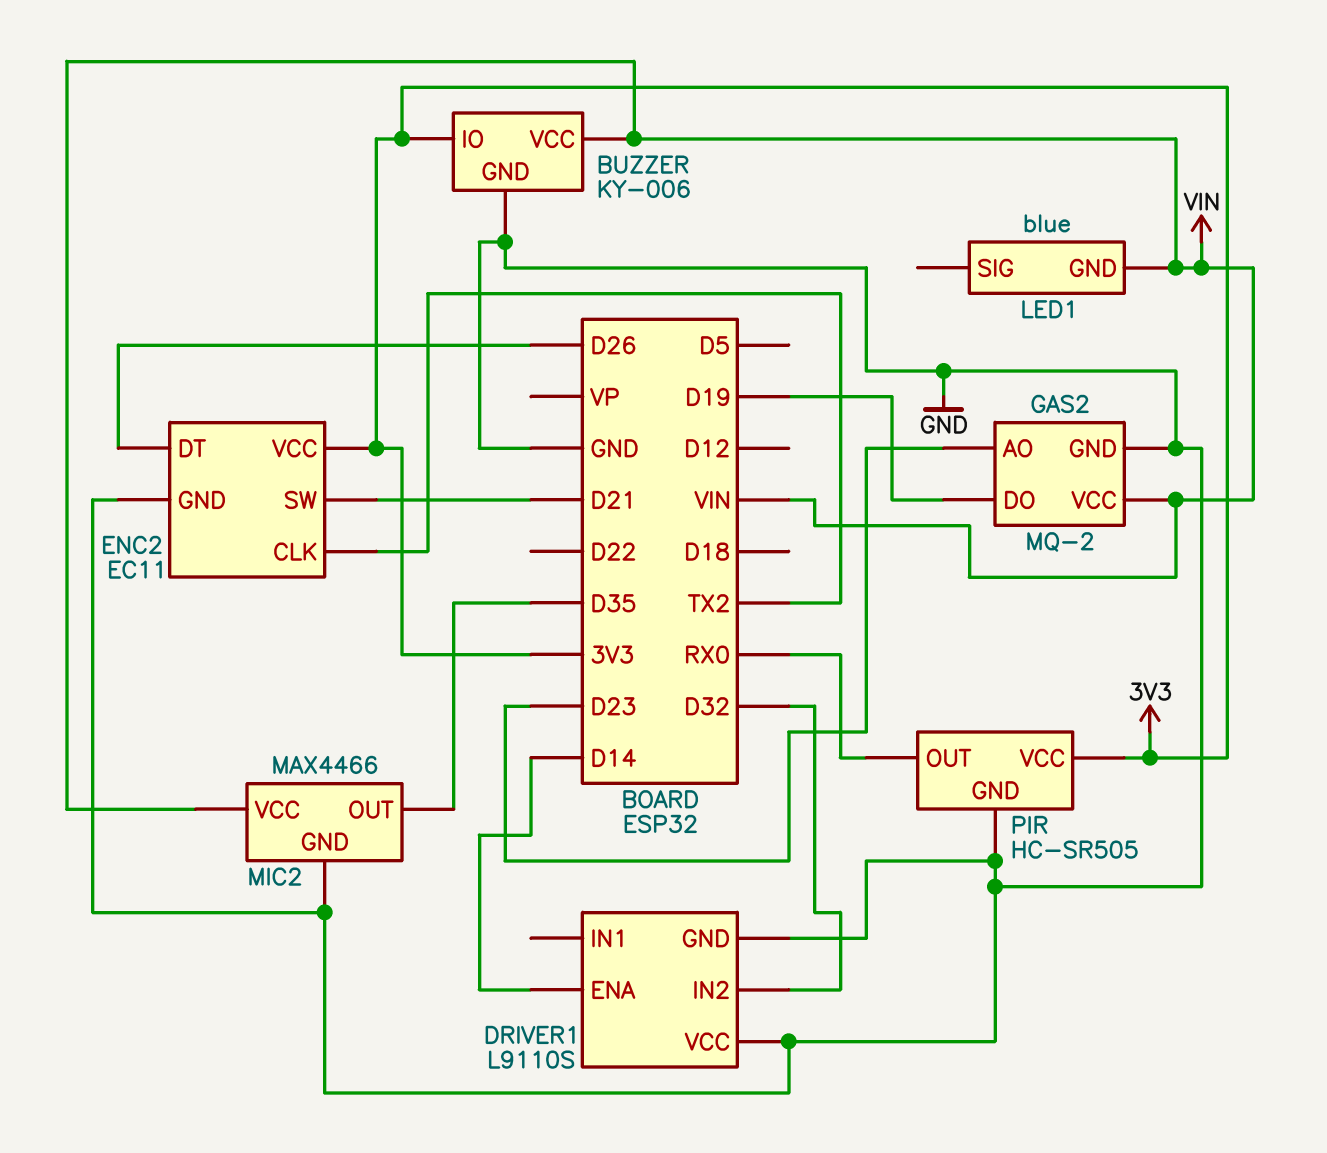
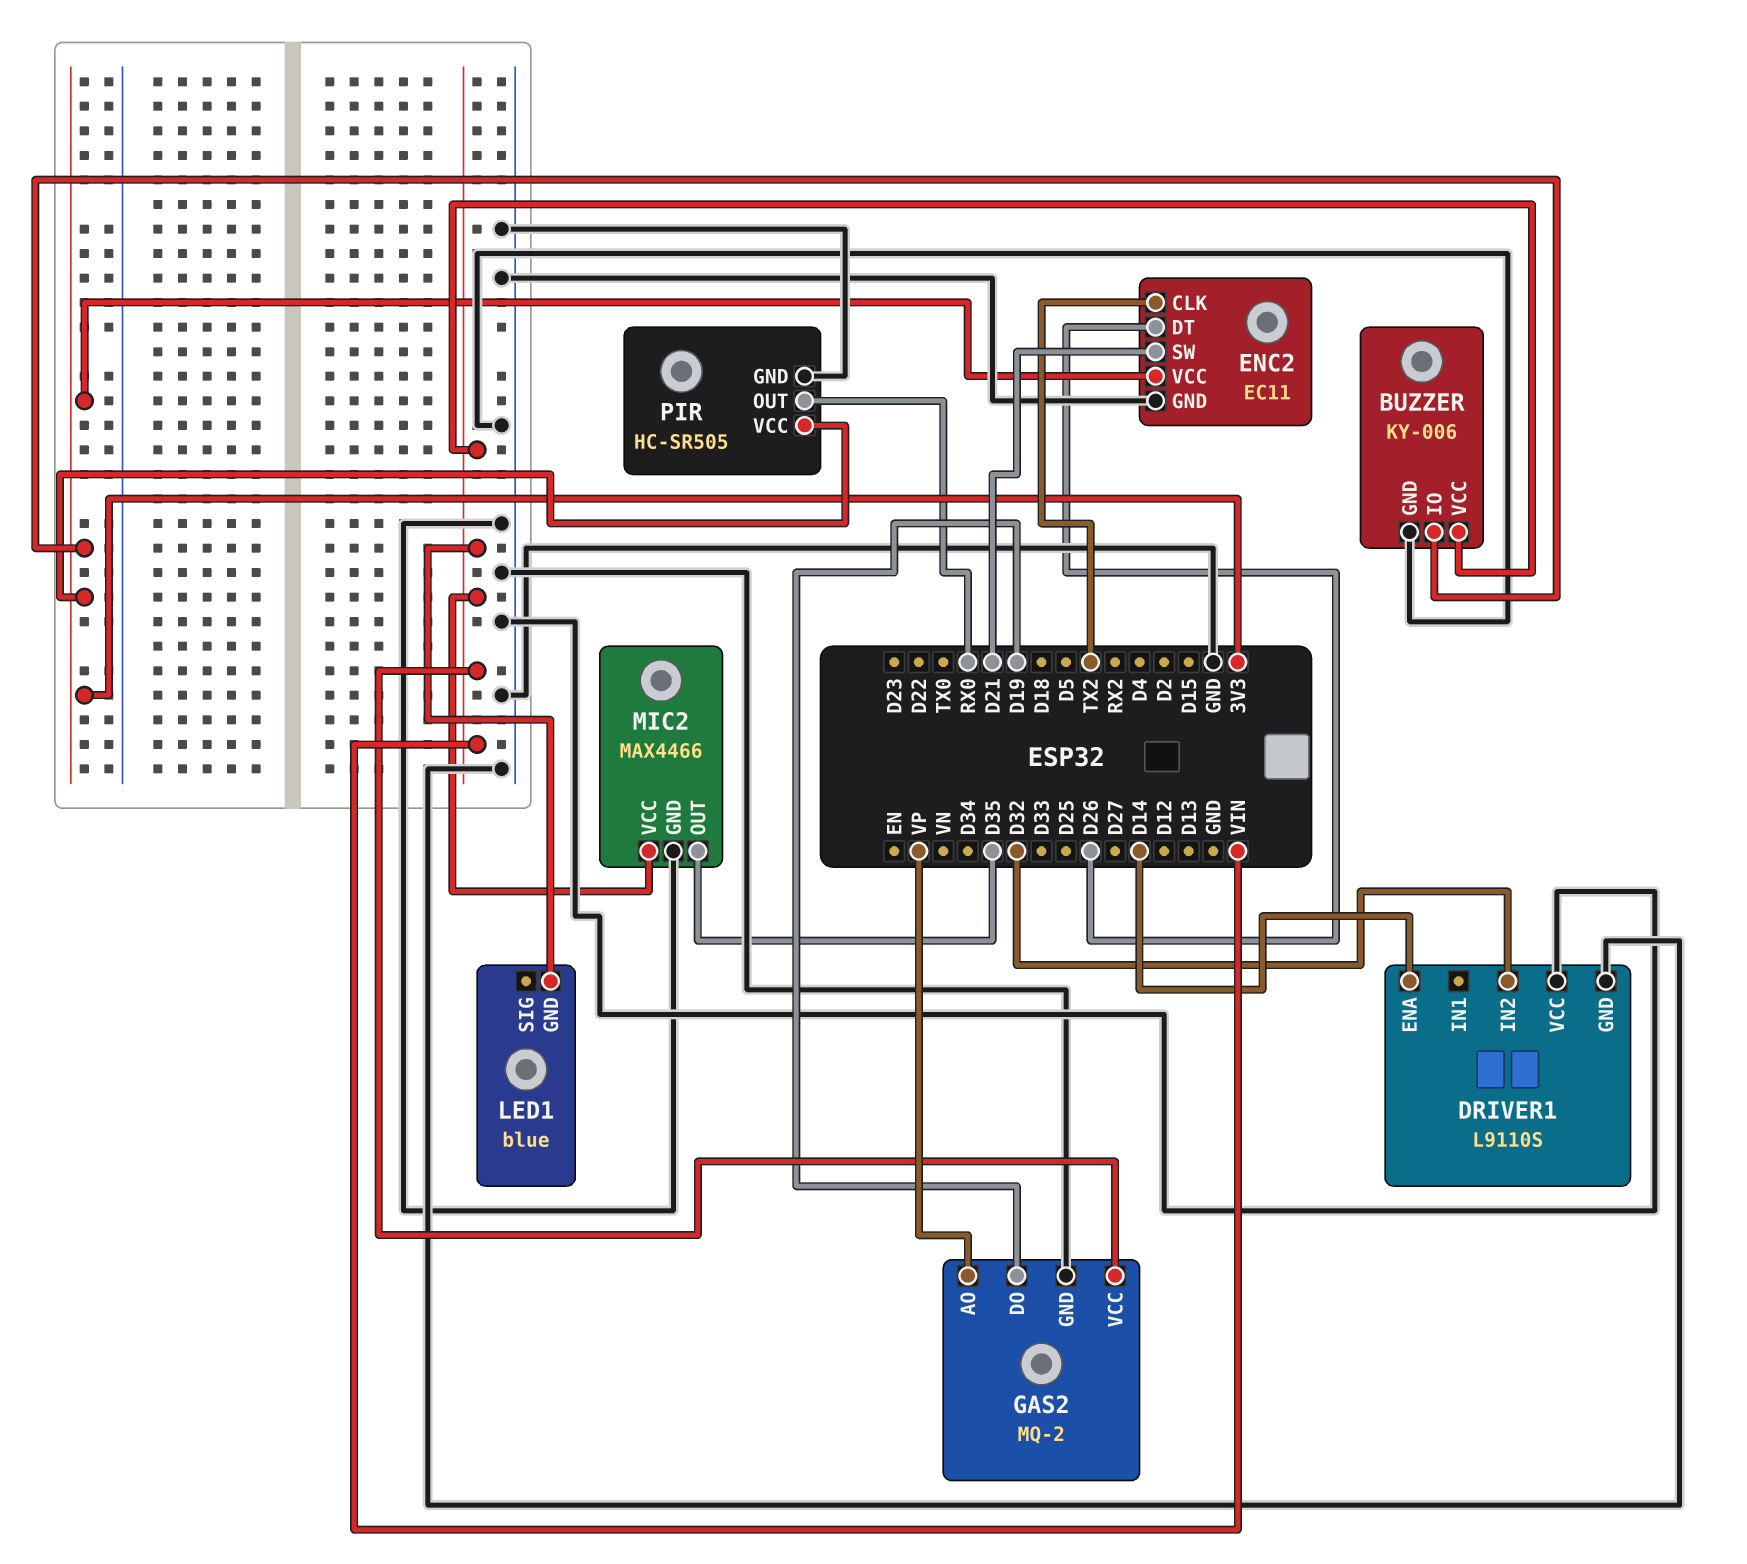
GAS2 pin AO: D23 -> VP

